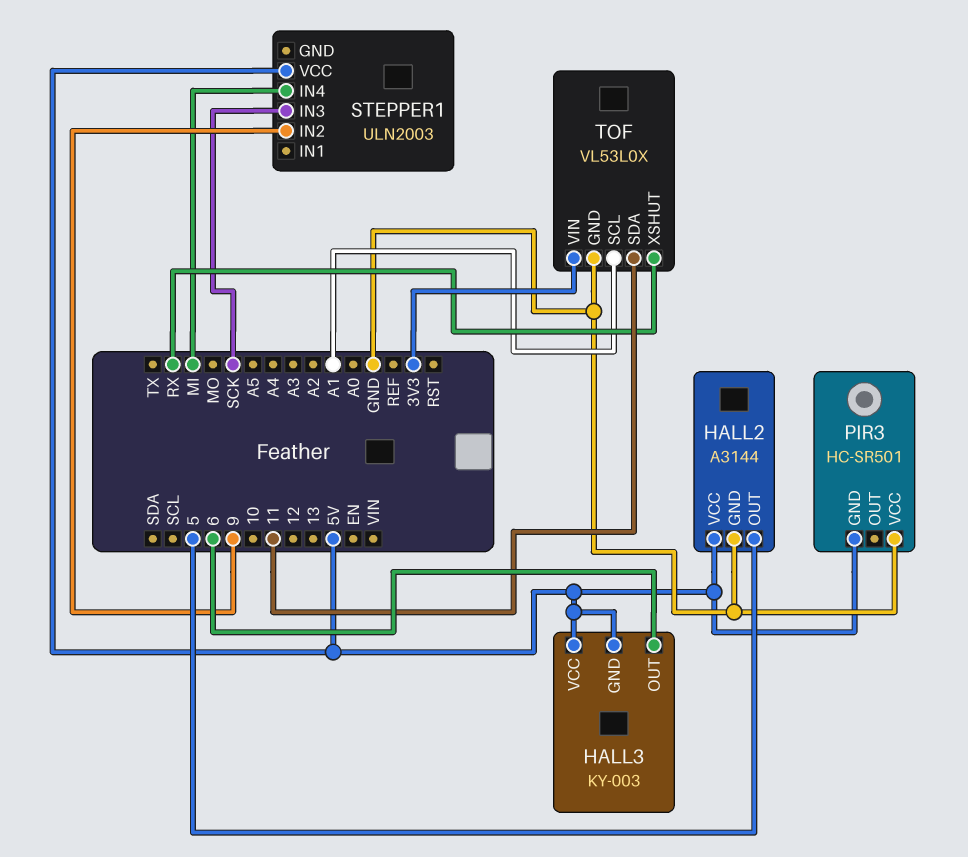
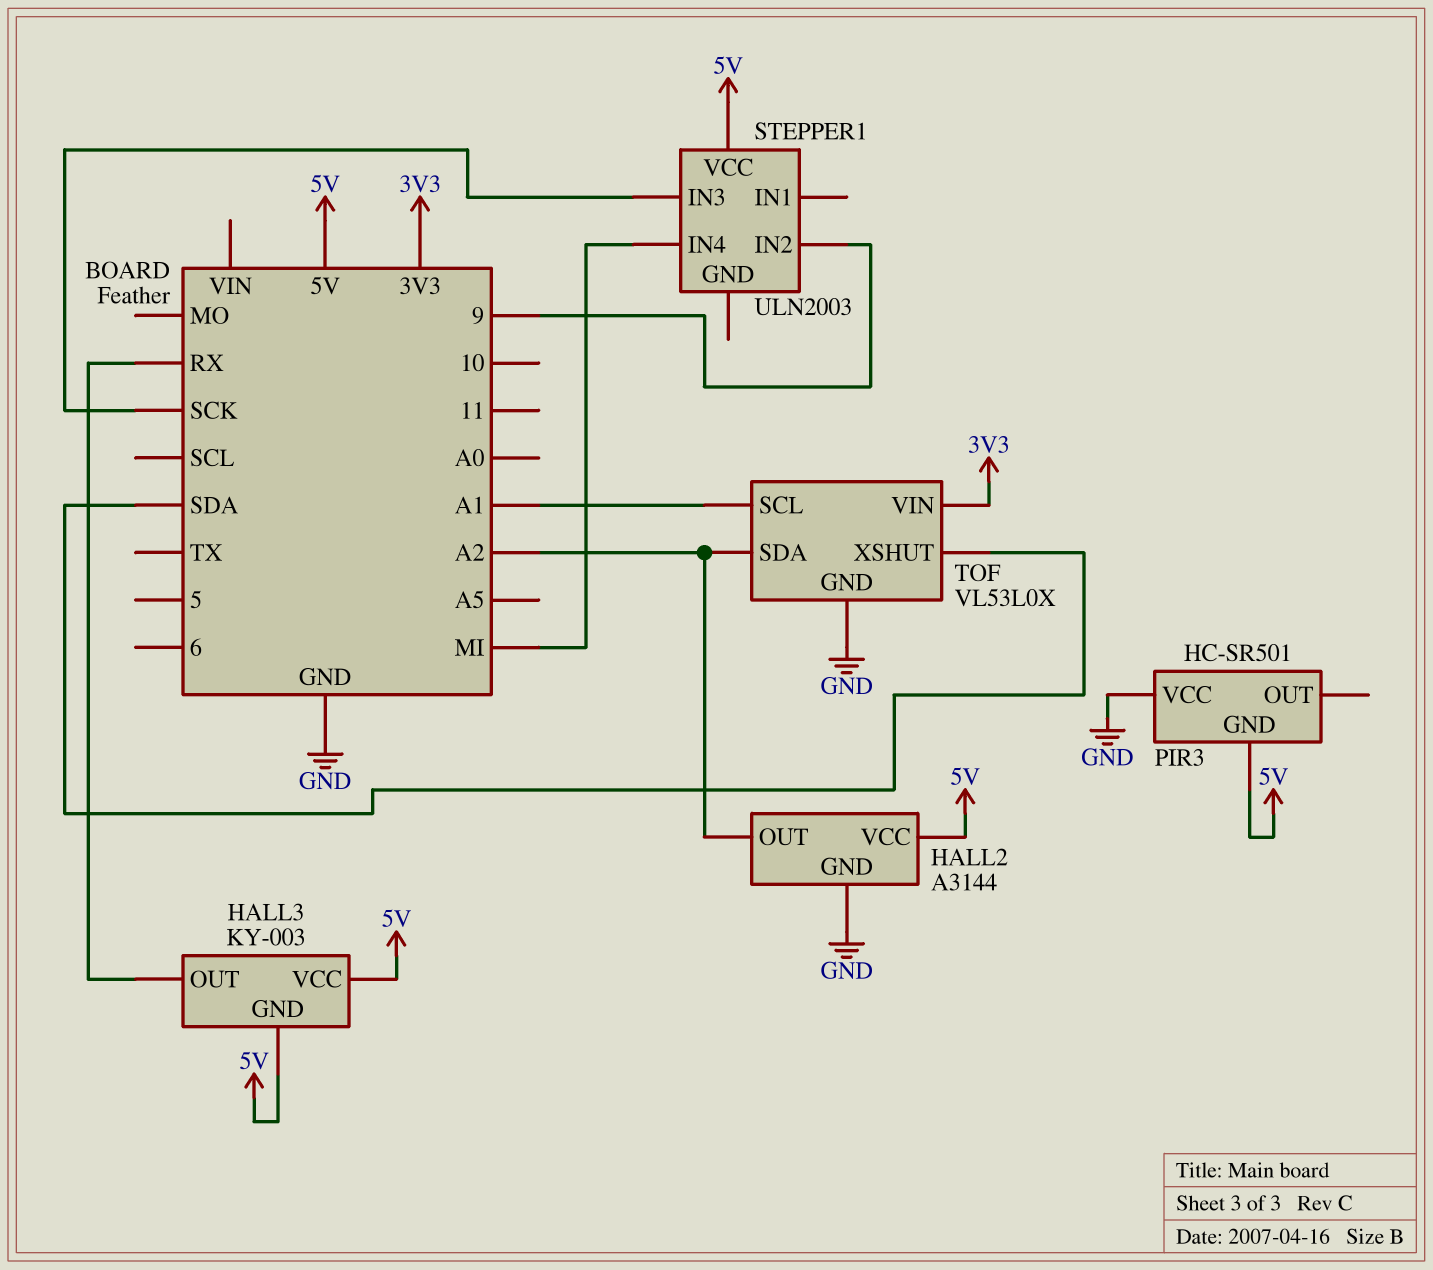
HALL2 pin OUT: 5 -> A2
HALL3 pin OUT: 6 -> RX
TOF pin SDA: 11 -> A2
TOF pin XSHUT: RX -> SDA

